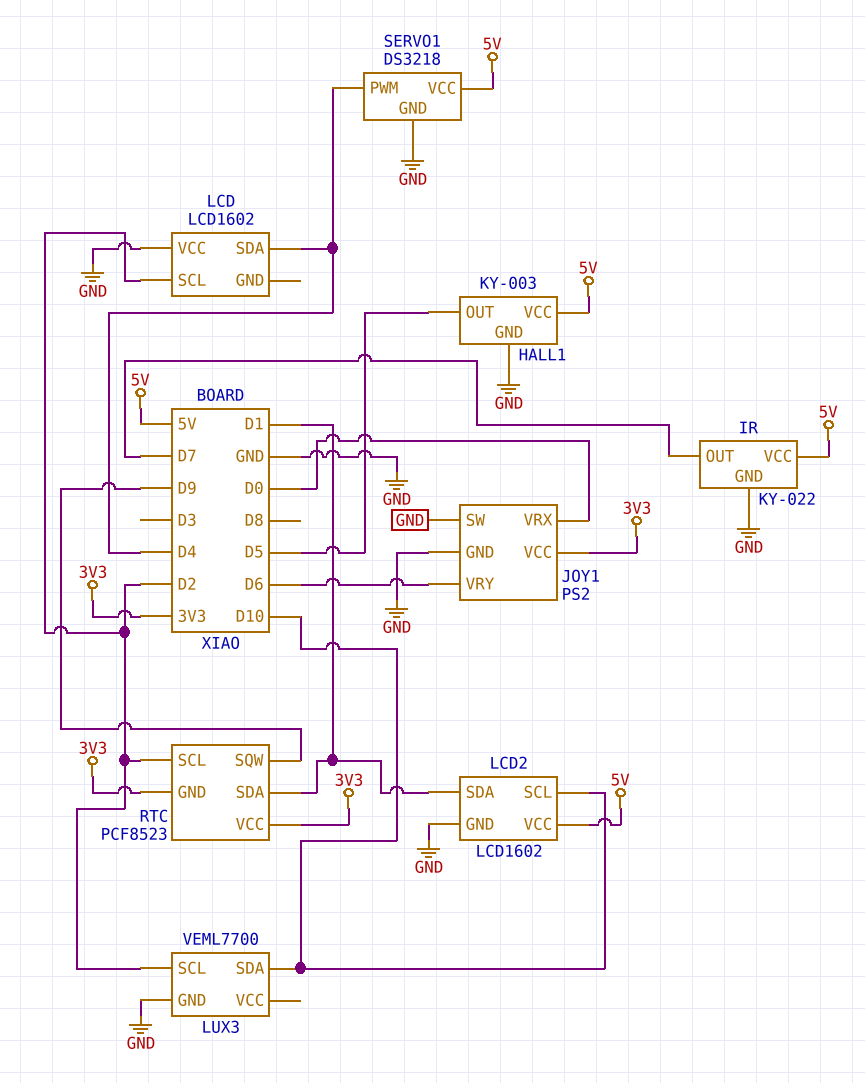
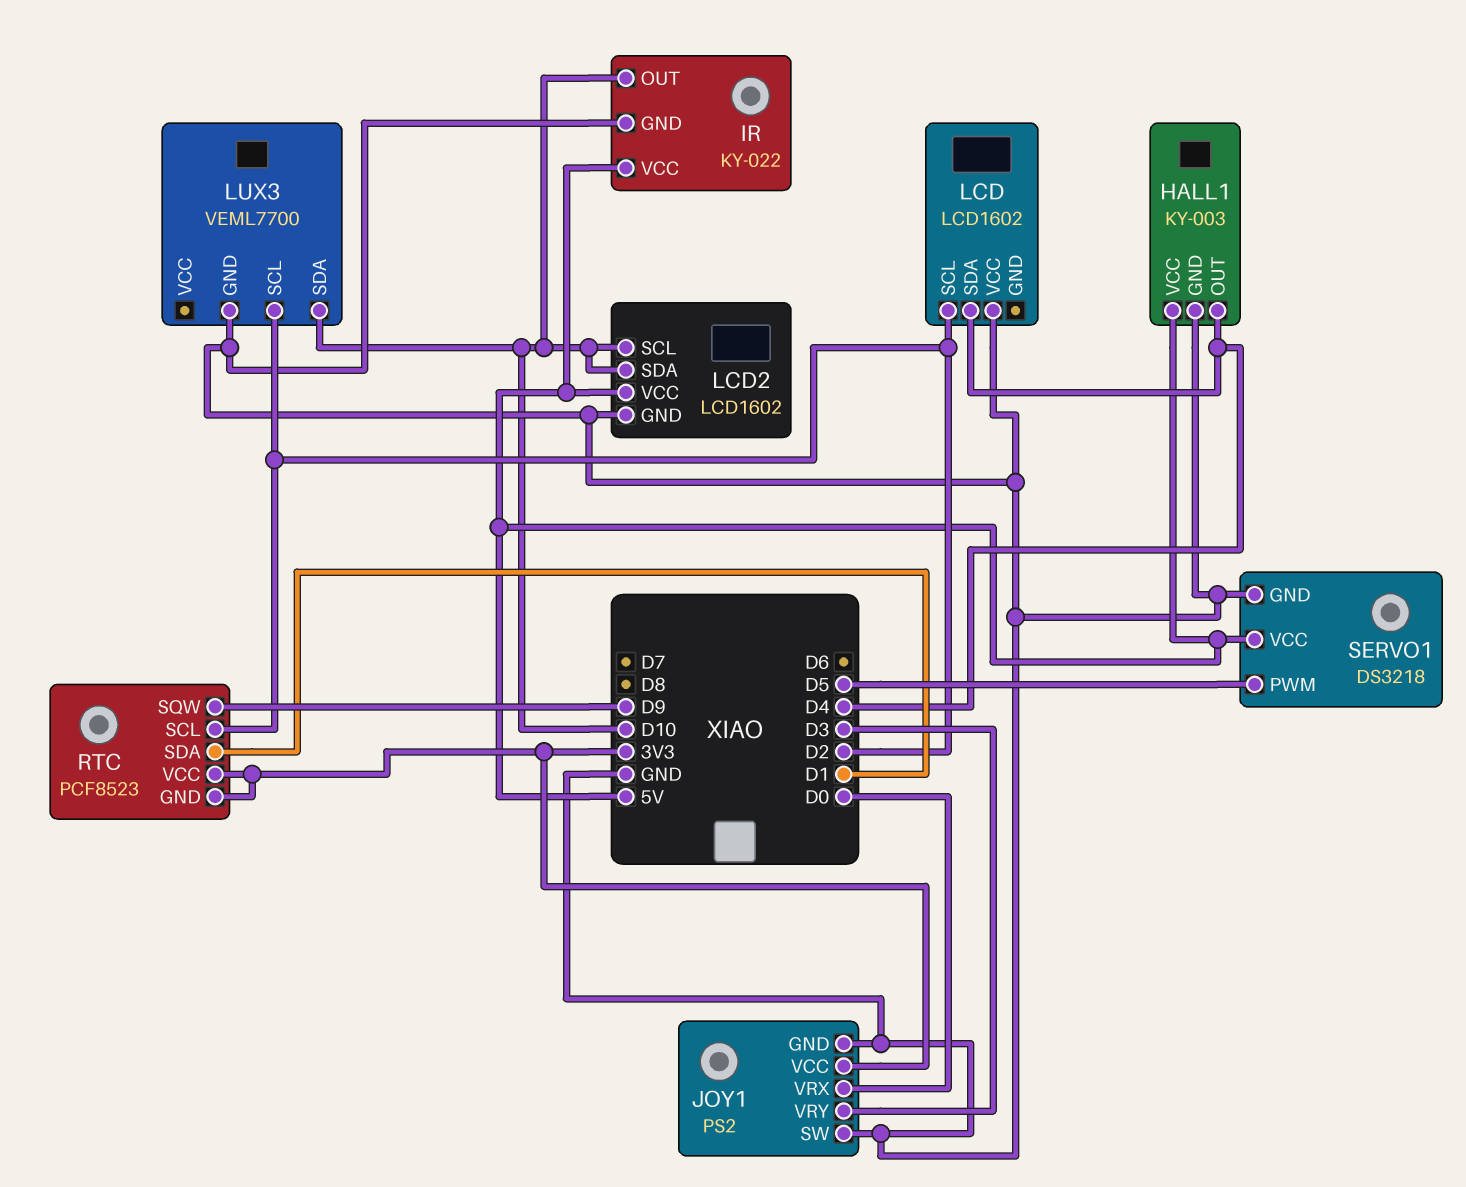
HALL1 pin OUT: D5 -> D4
IR pin OUT: D7 -> D10
JOY1 pin VRY: D6 -> D3
LCD2 pin SDA: D1 -> D10
SERVO1 pin PWM: D4 -> D5

